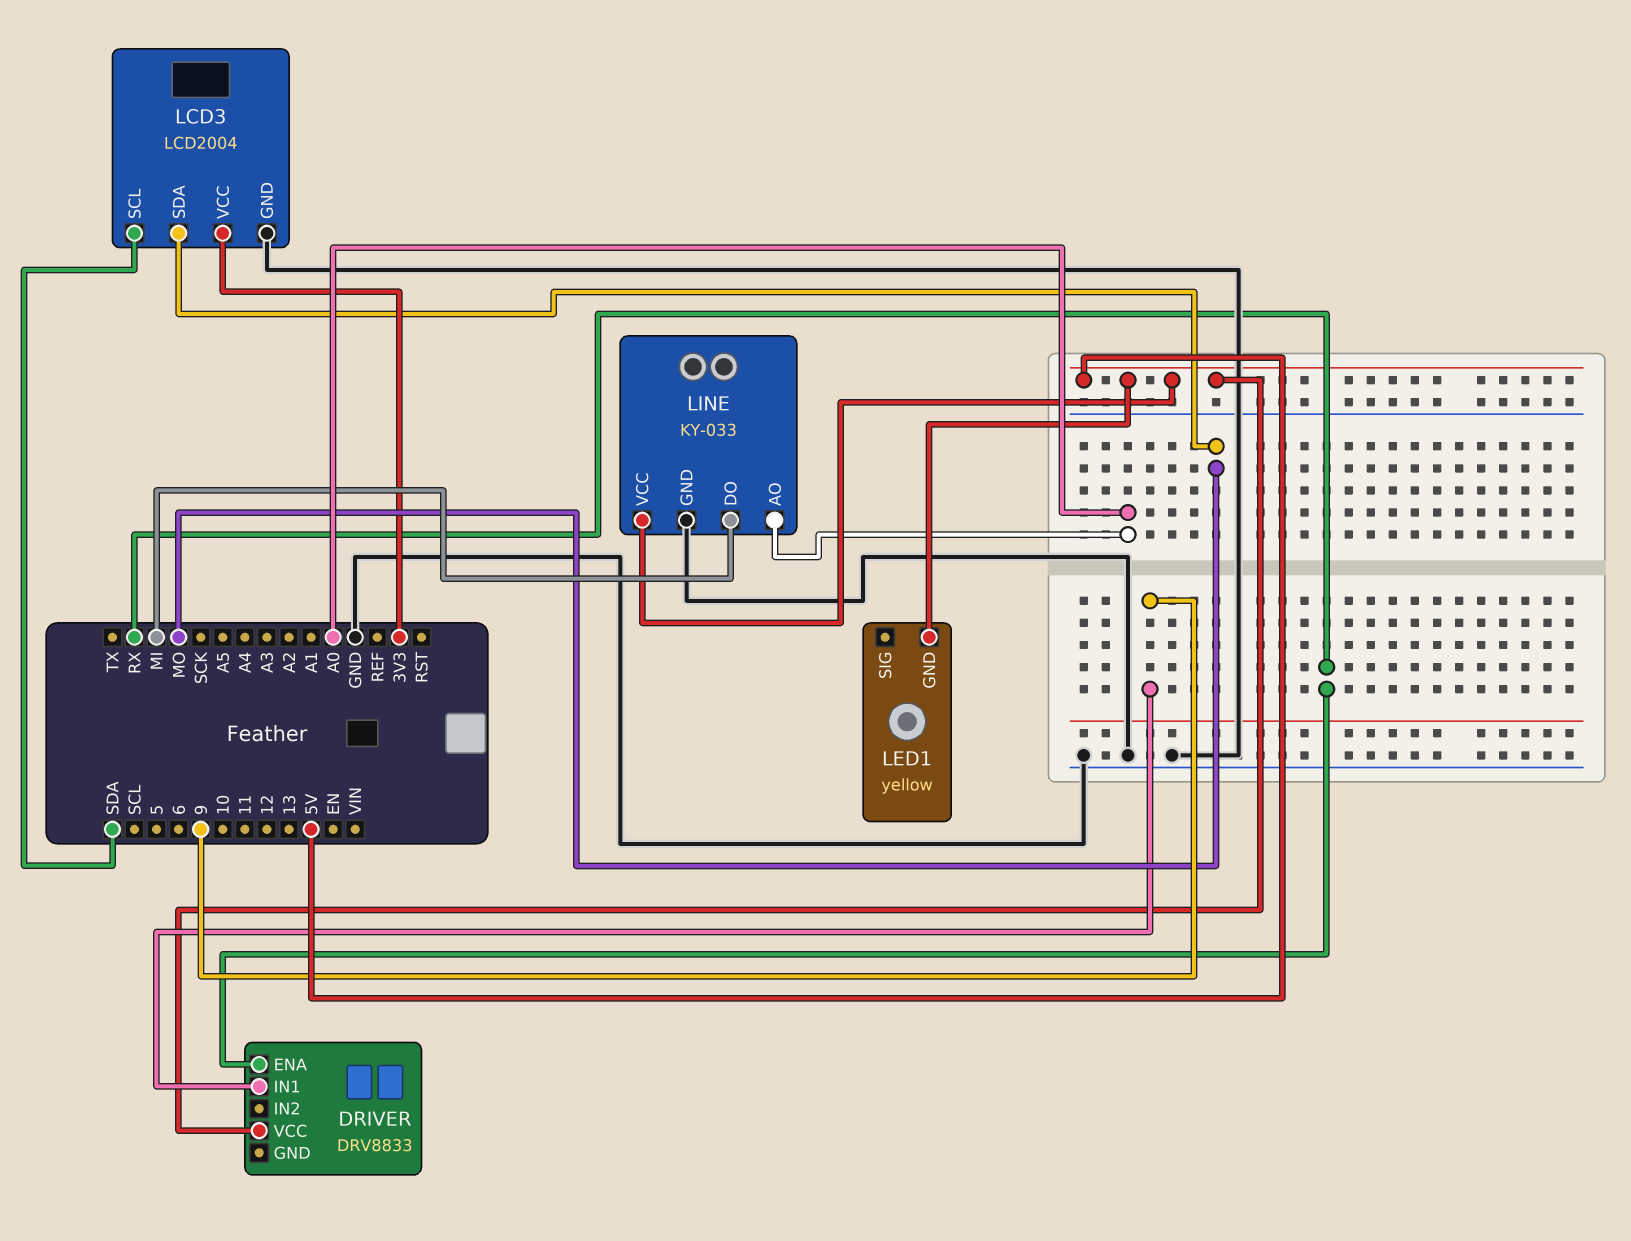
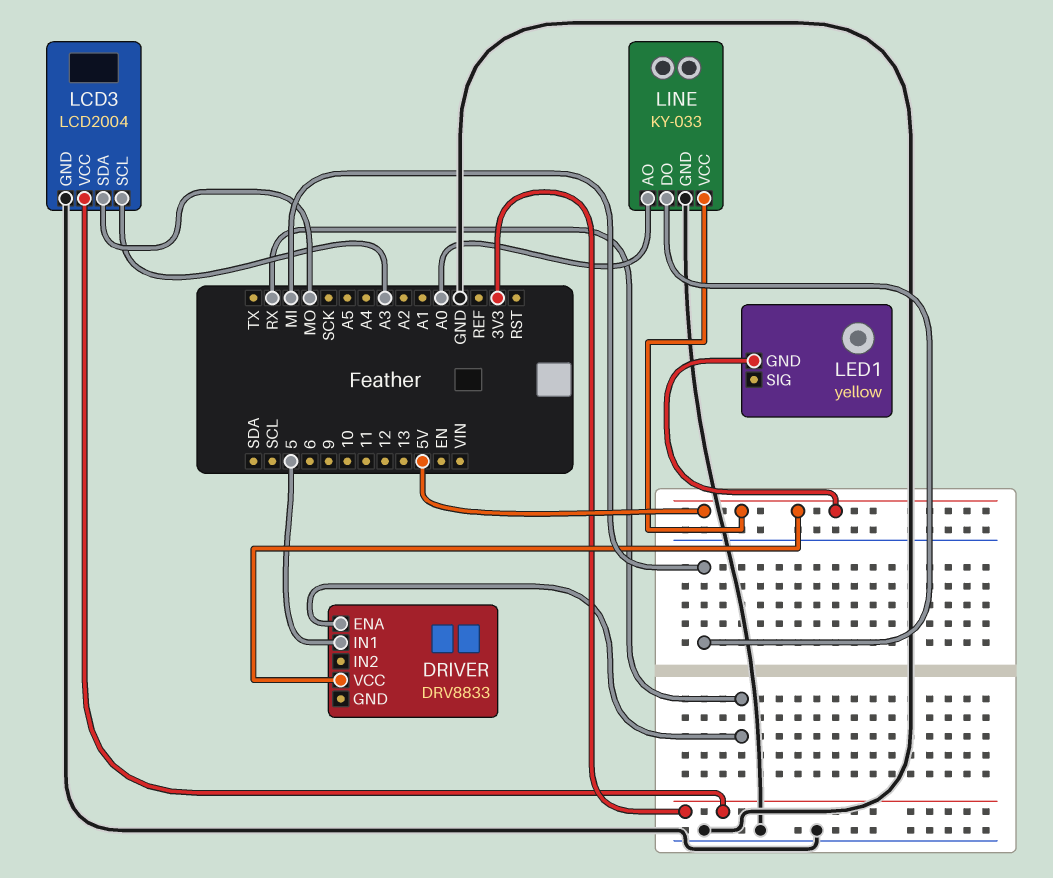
DRIVER pin IN1: 9 -> 5
LCD3 pin SCL: SDA -> A3

